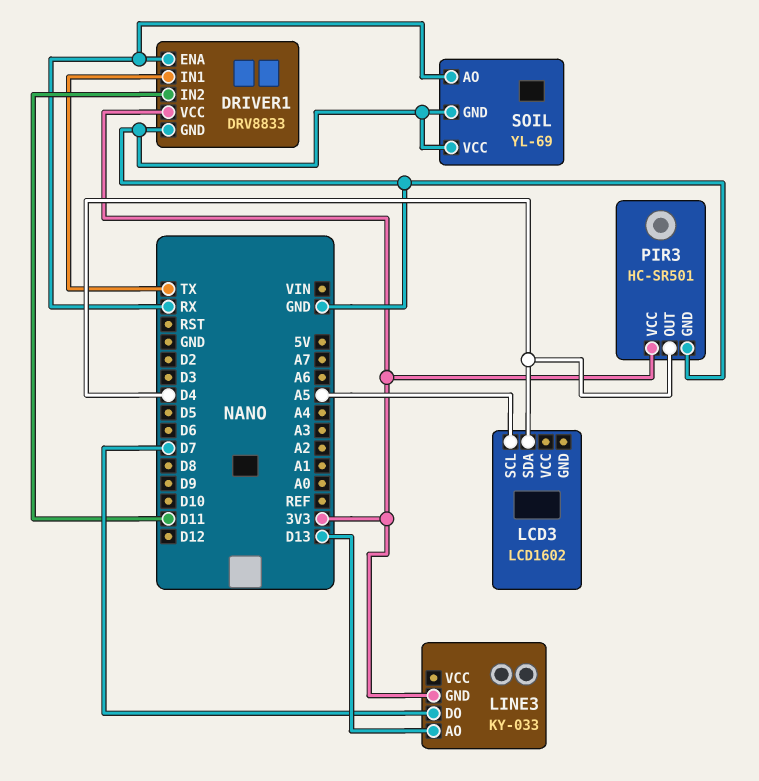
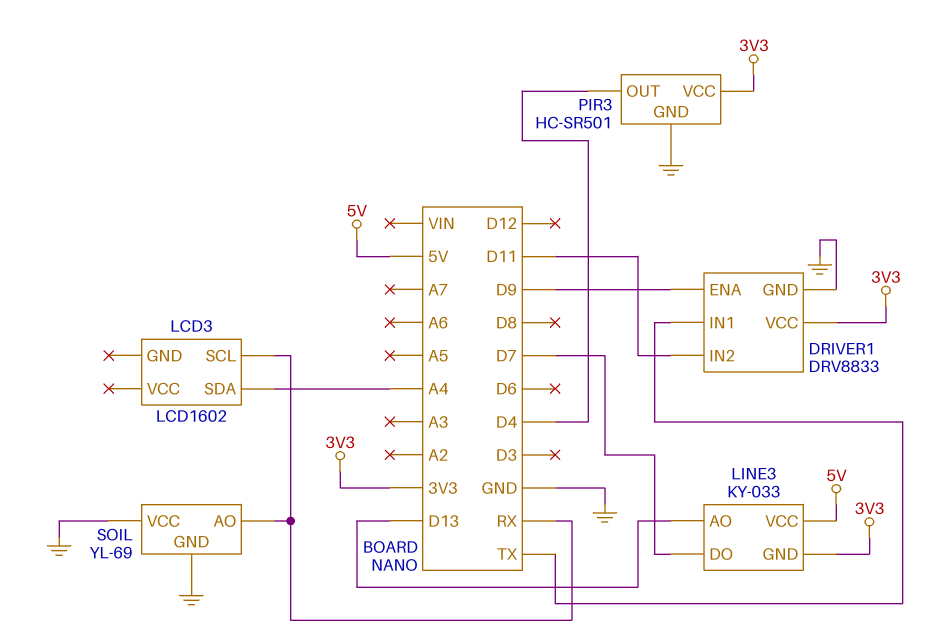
DRIVER1 pin ENA: RX -> D9
LCD3 pin SCL: A5 -> RX
LCD3 pin SDA: D4 -> A4
LINE3 pin VCC: none -> 5V

